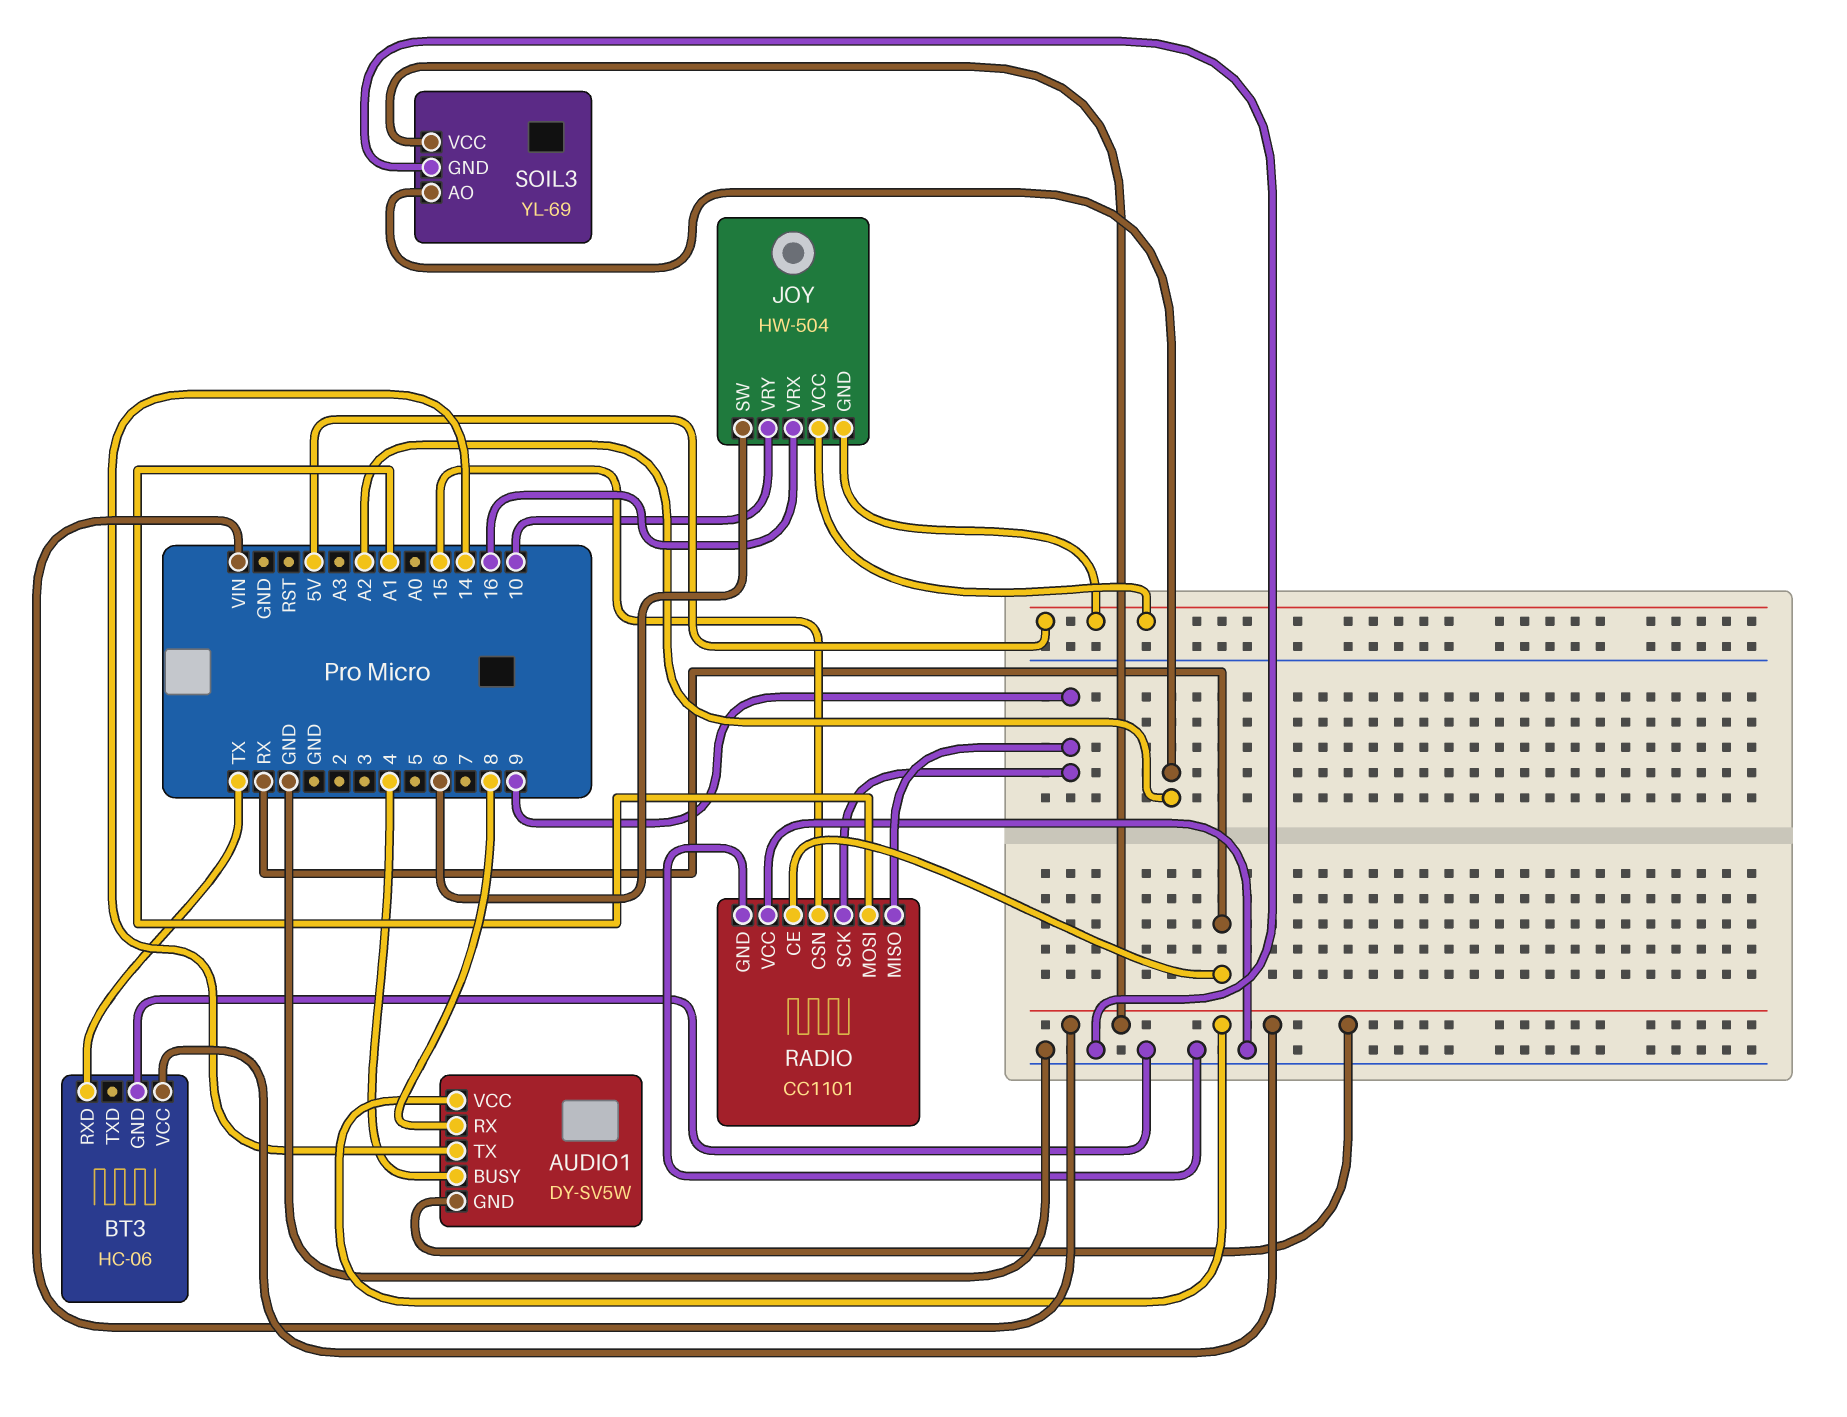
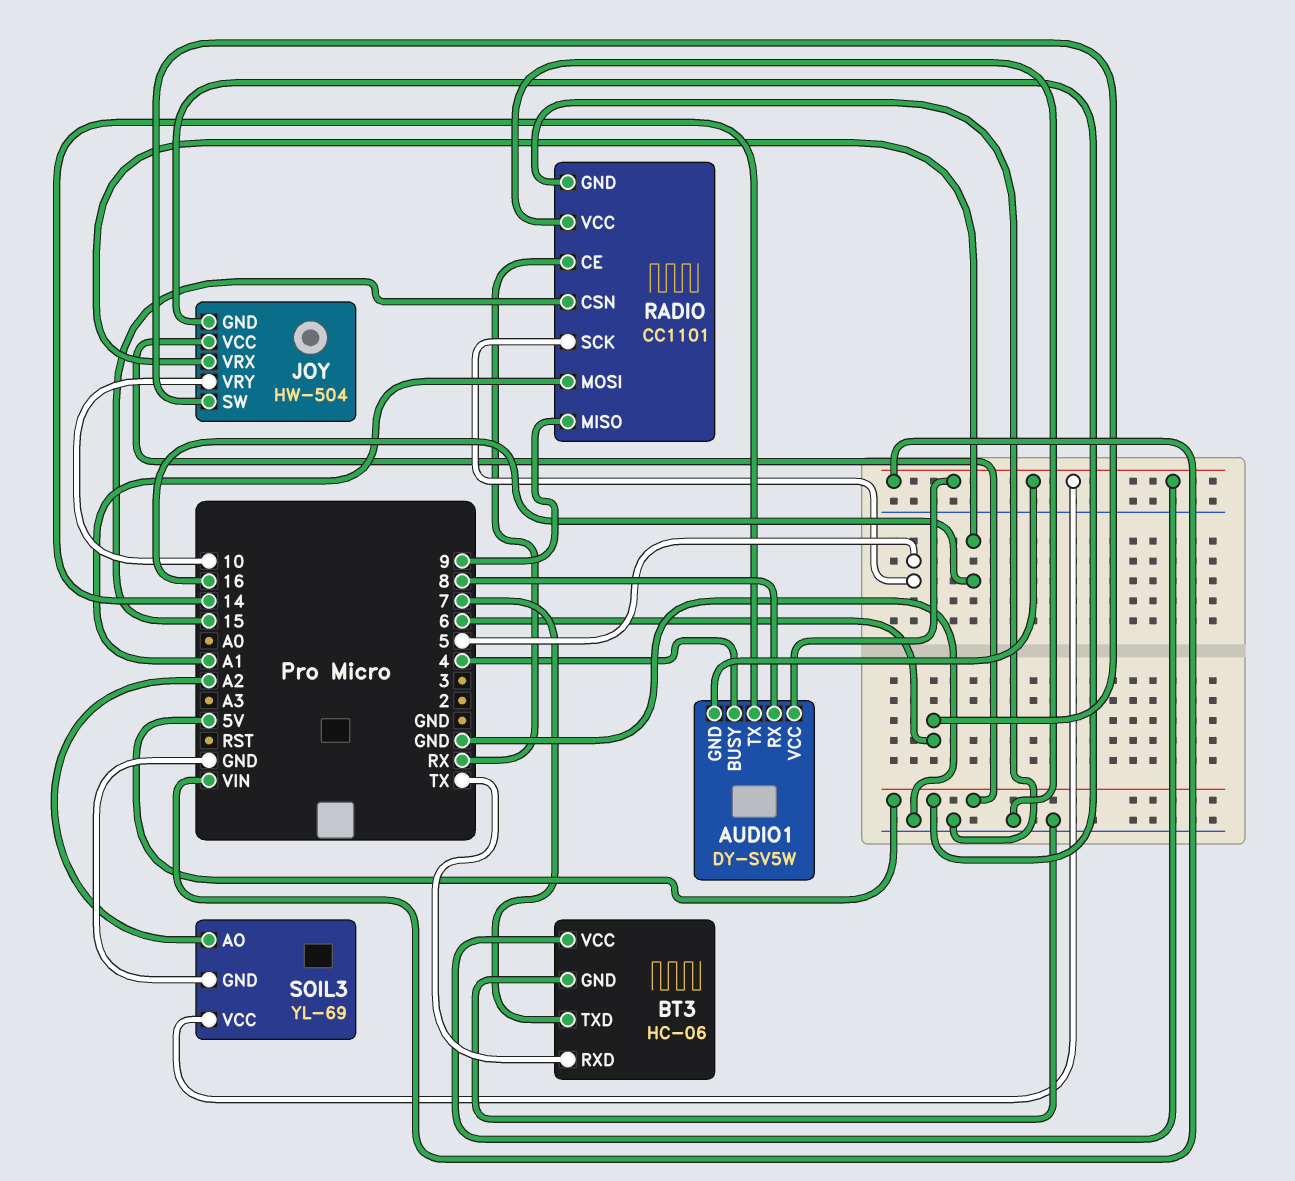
BT3 pin TXD: none -> 7
RADIO pin SCK: 9 -> 5

